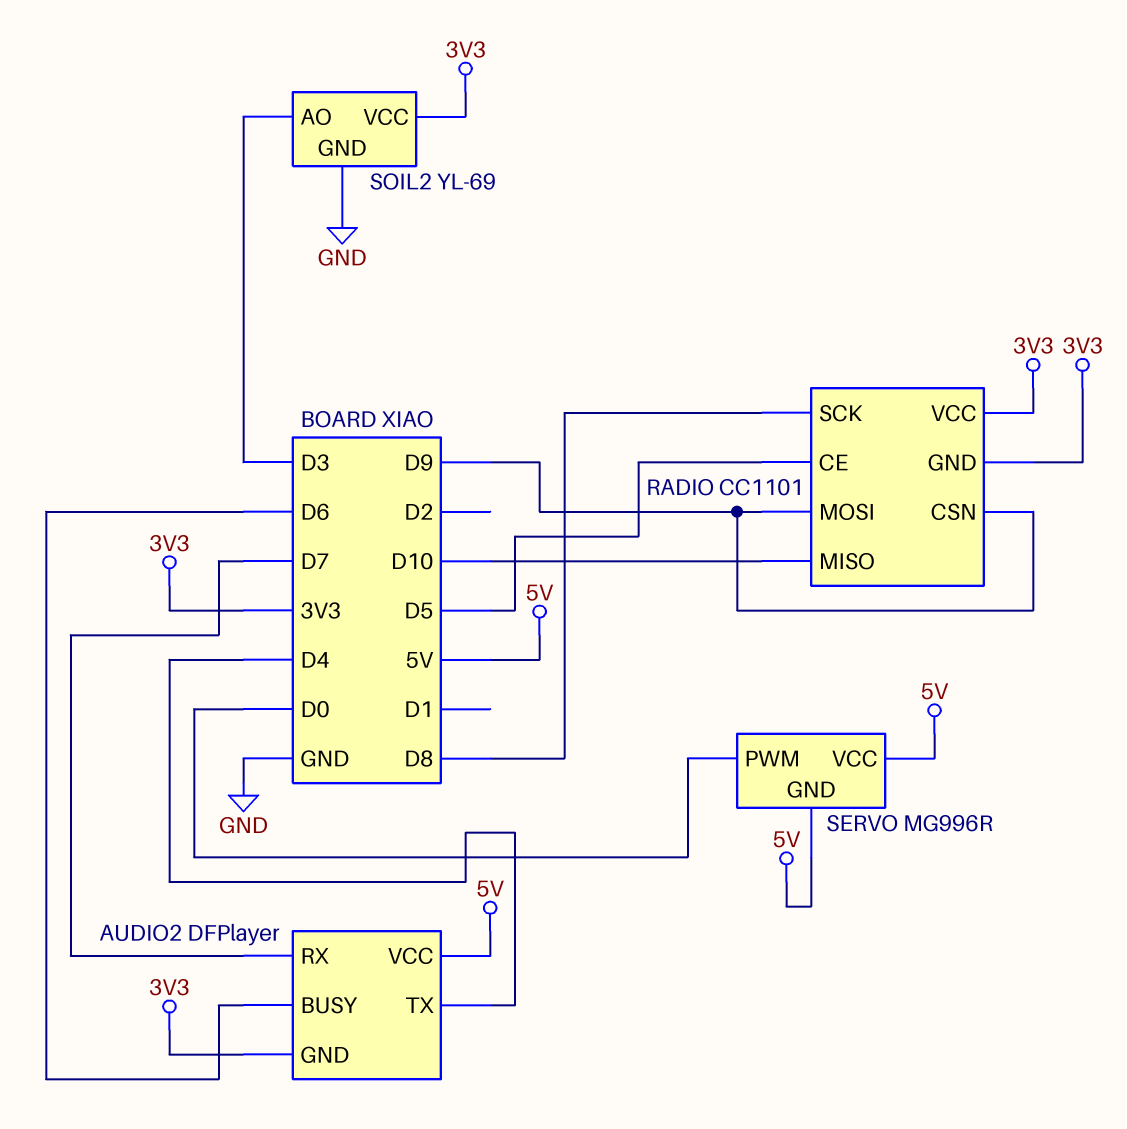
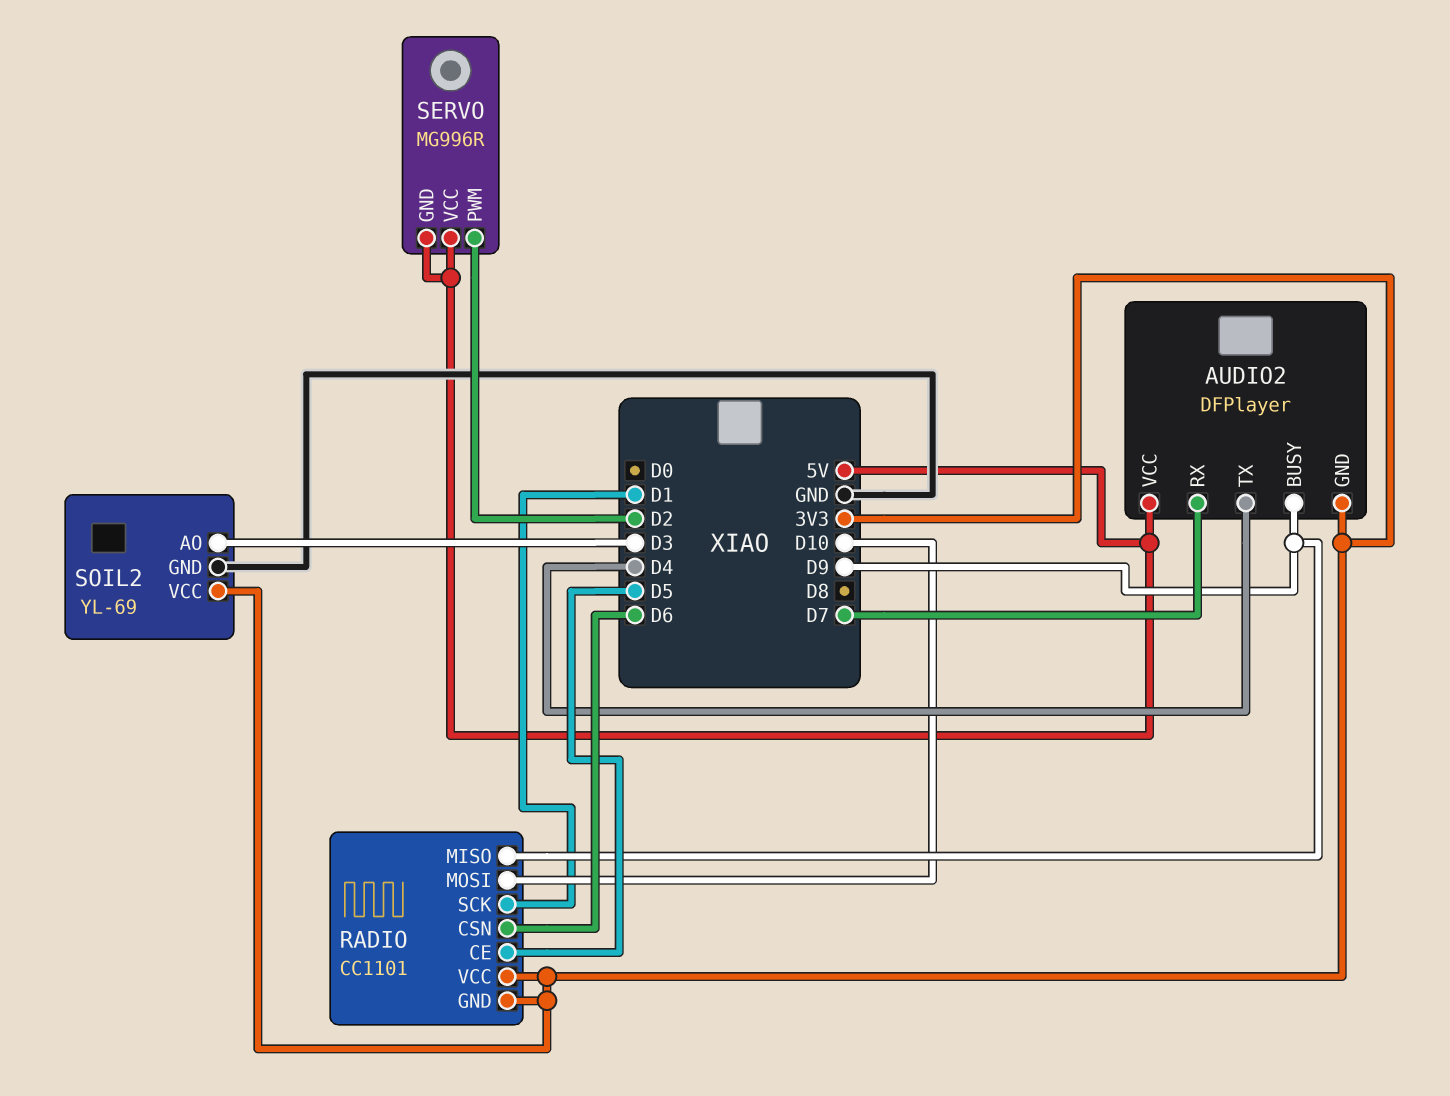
AUDIO2 pin BUSY: D6 -> D9
RADIO pin CSN: D9 -> D6
RADIO pin MISO: D10 -> D9
RADIO pin MOSI: D9 -> D10
RADIO pin SCK: D8 -> D1
SERVO pin PWM: D0 -> D2

